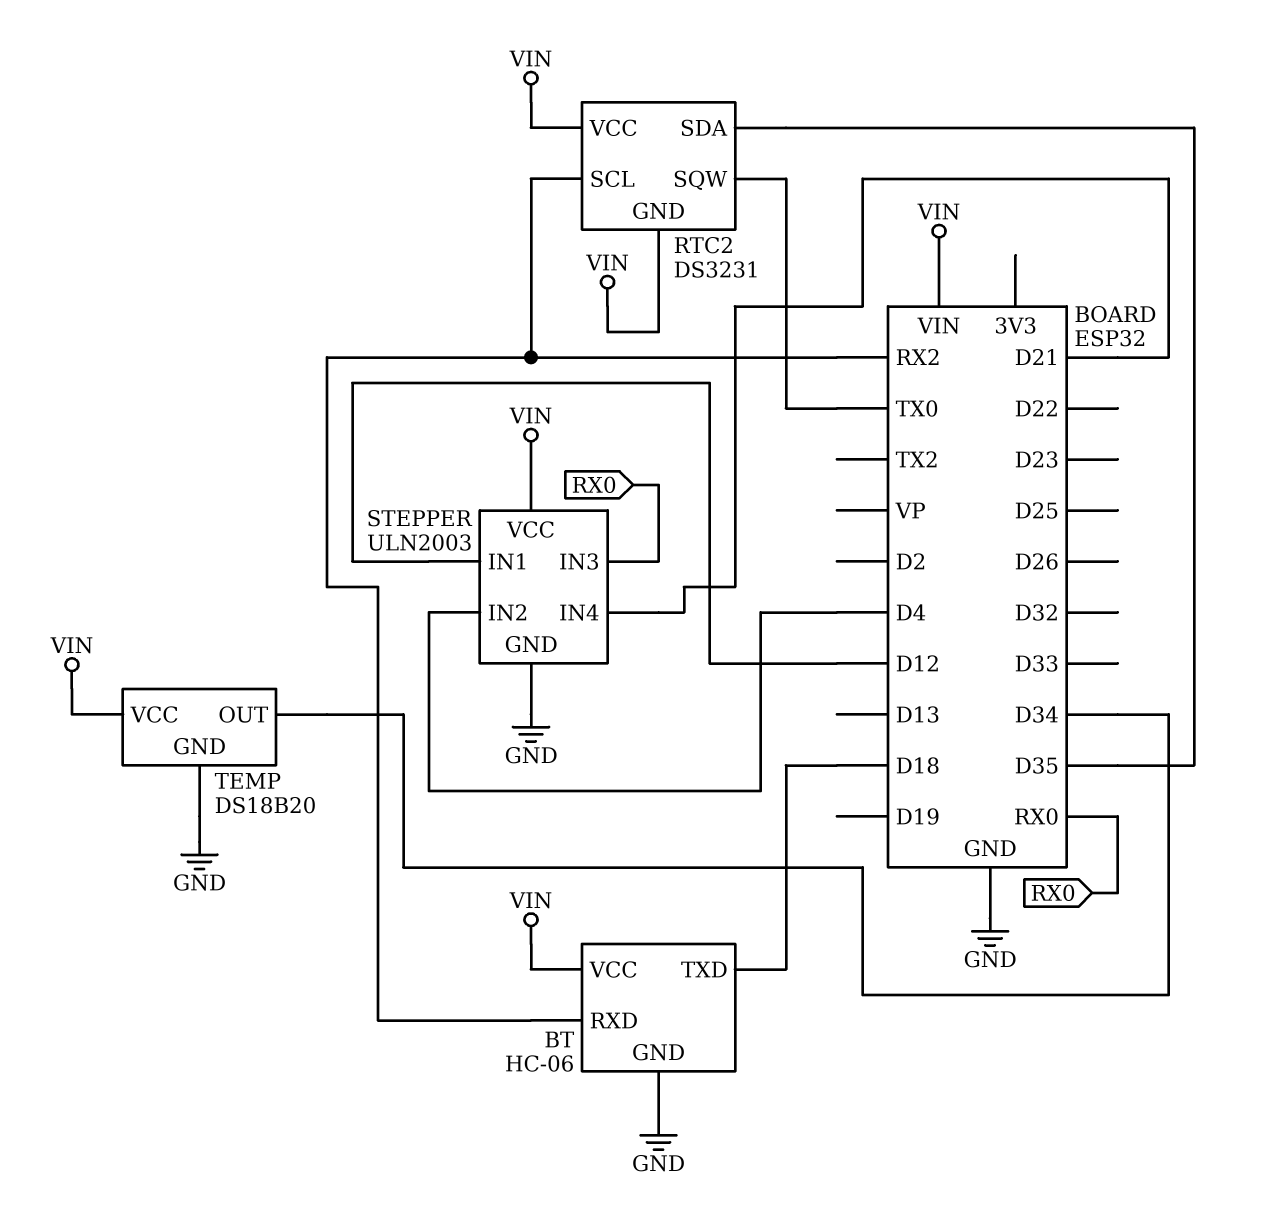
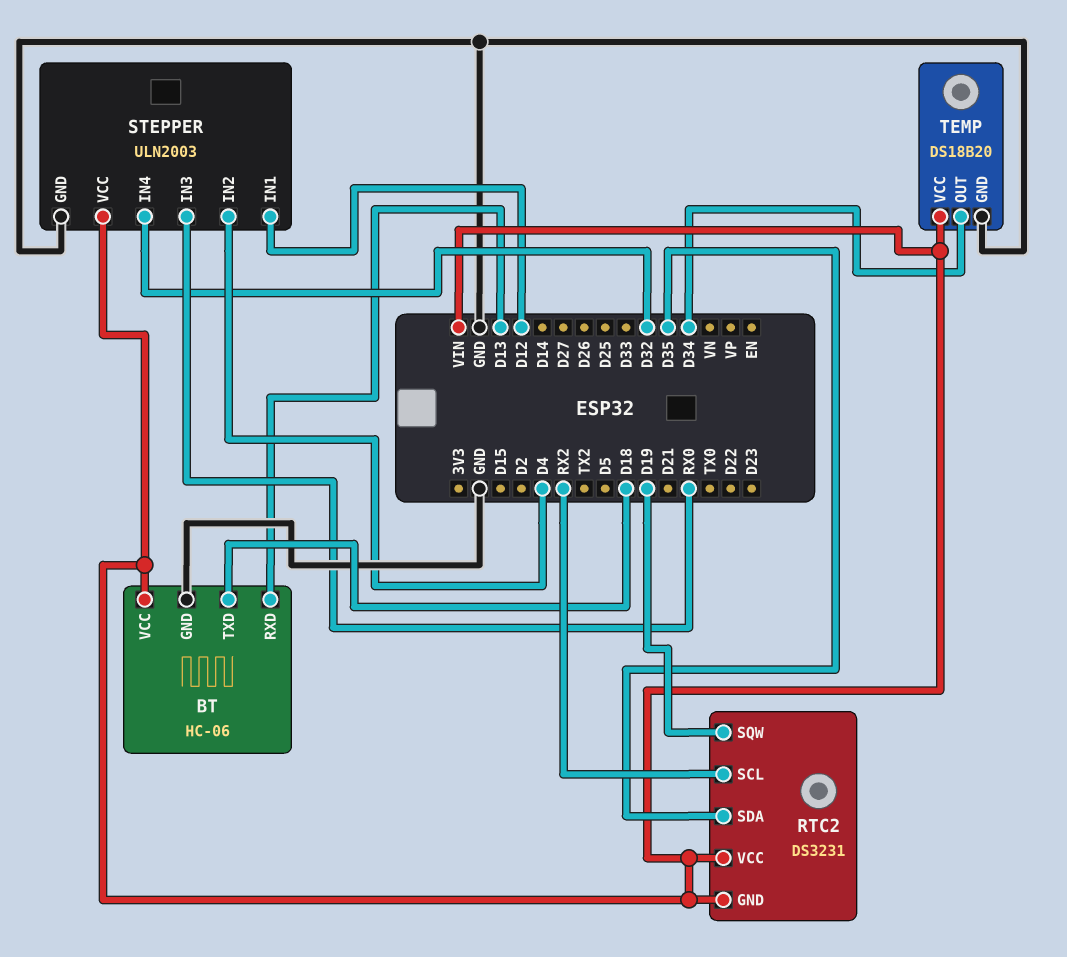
BT pin RXD: RX2 -> D13
RTC2 pin SQW: TX0 -> D19
STEPPER pin IN4: D21 -> D32

